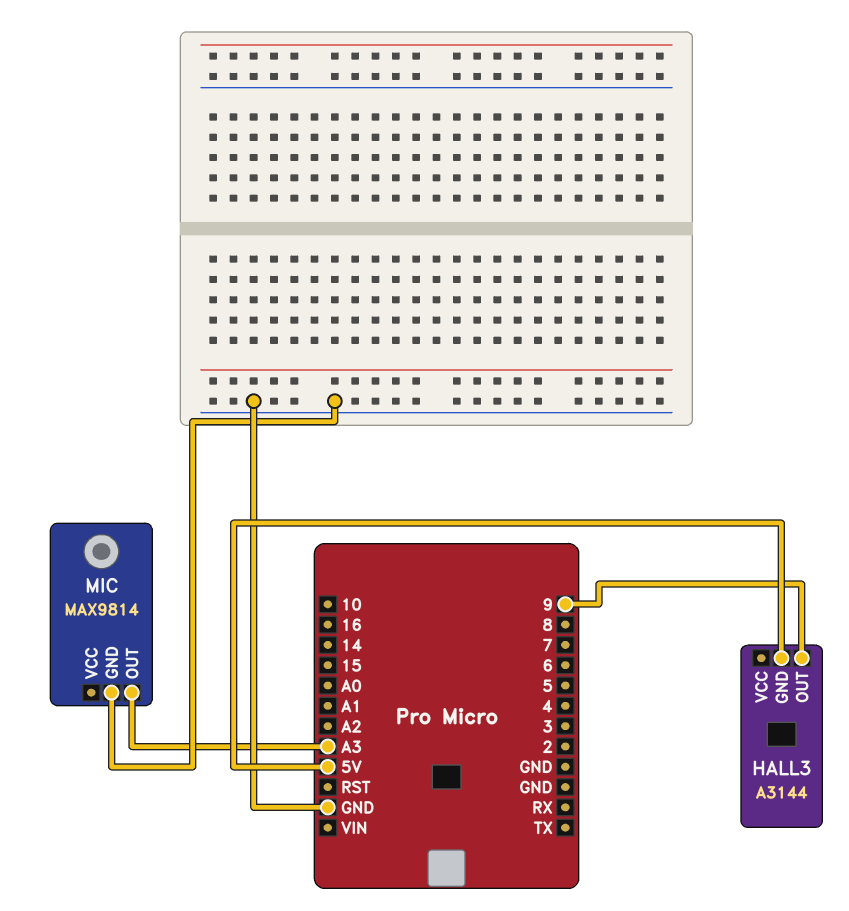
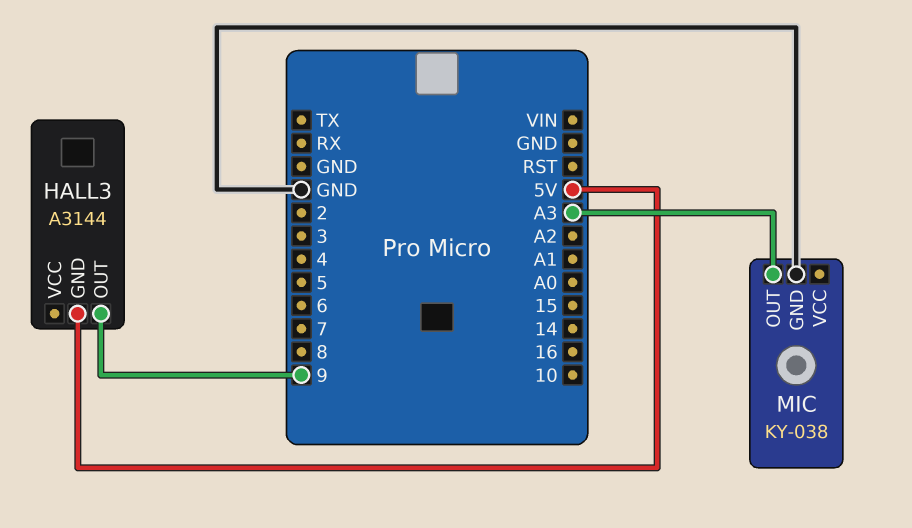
MIC: MAX9814 -> KY-038

